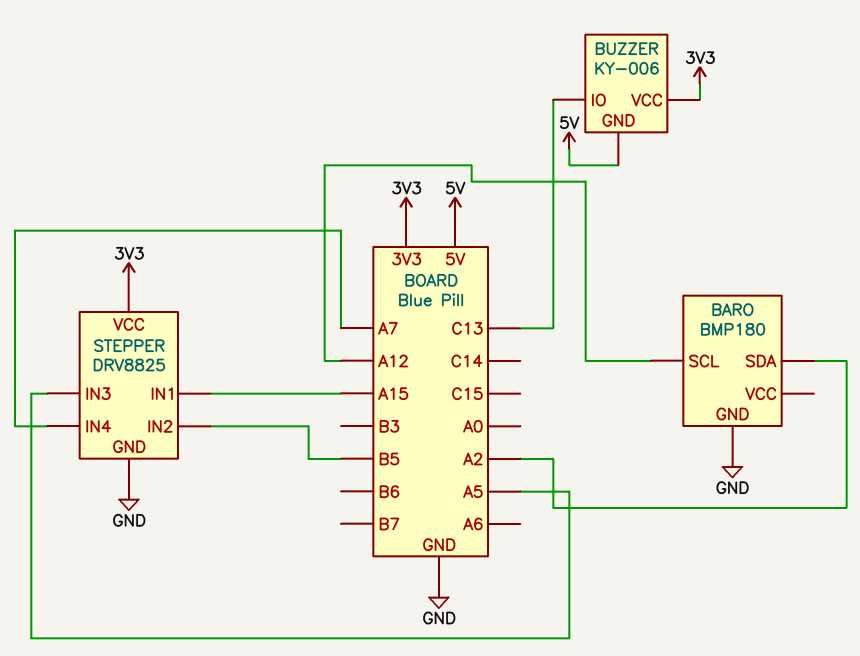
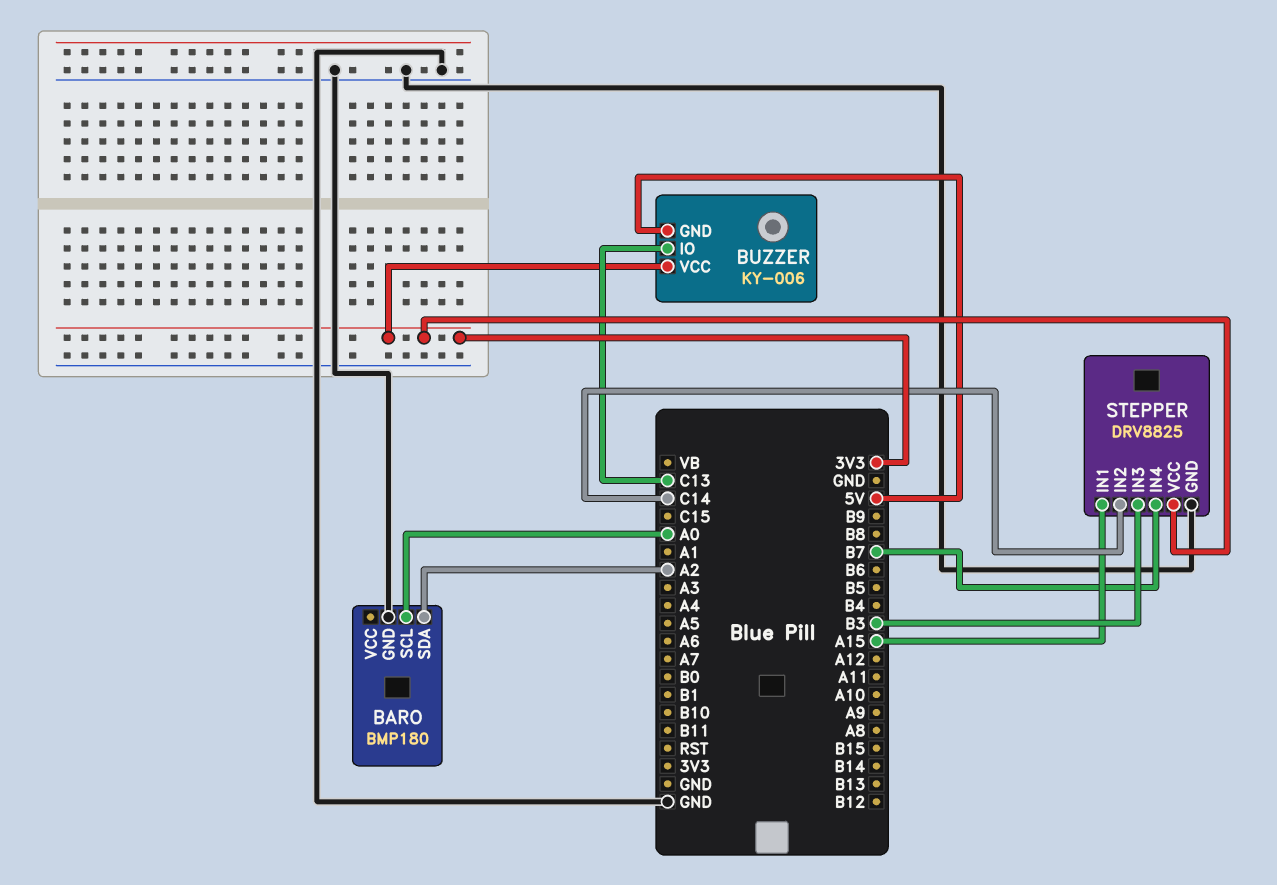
BARO pin SCL: A12 -> A0
STEPPER pin IN2: B5 -> C14
STEPPER pin IN3: A5 -> B3
STEPPER pin IN4: A7 -> B7

